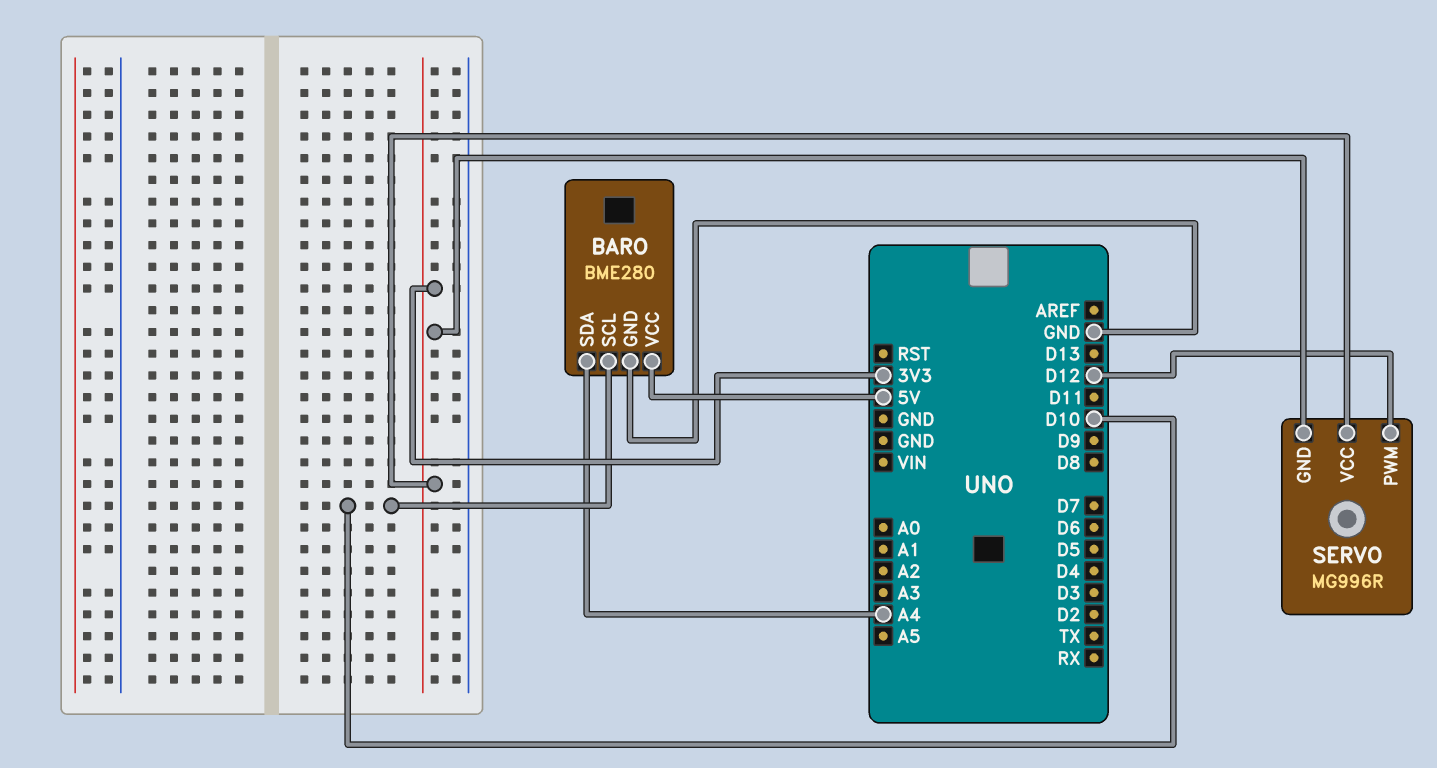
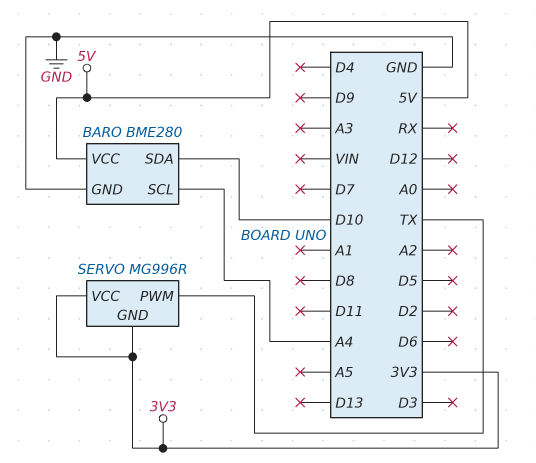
BARO pin SCL: D10 -> A4
BARO pin SDA: A4 -> D10
SERVO pin PWM: D12 -> TX

